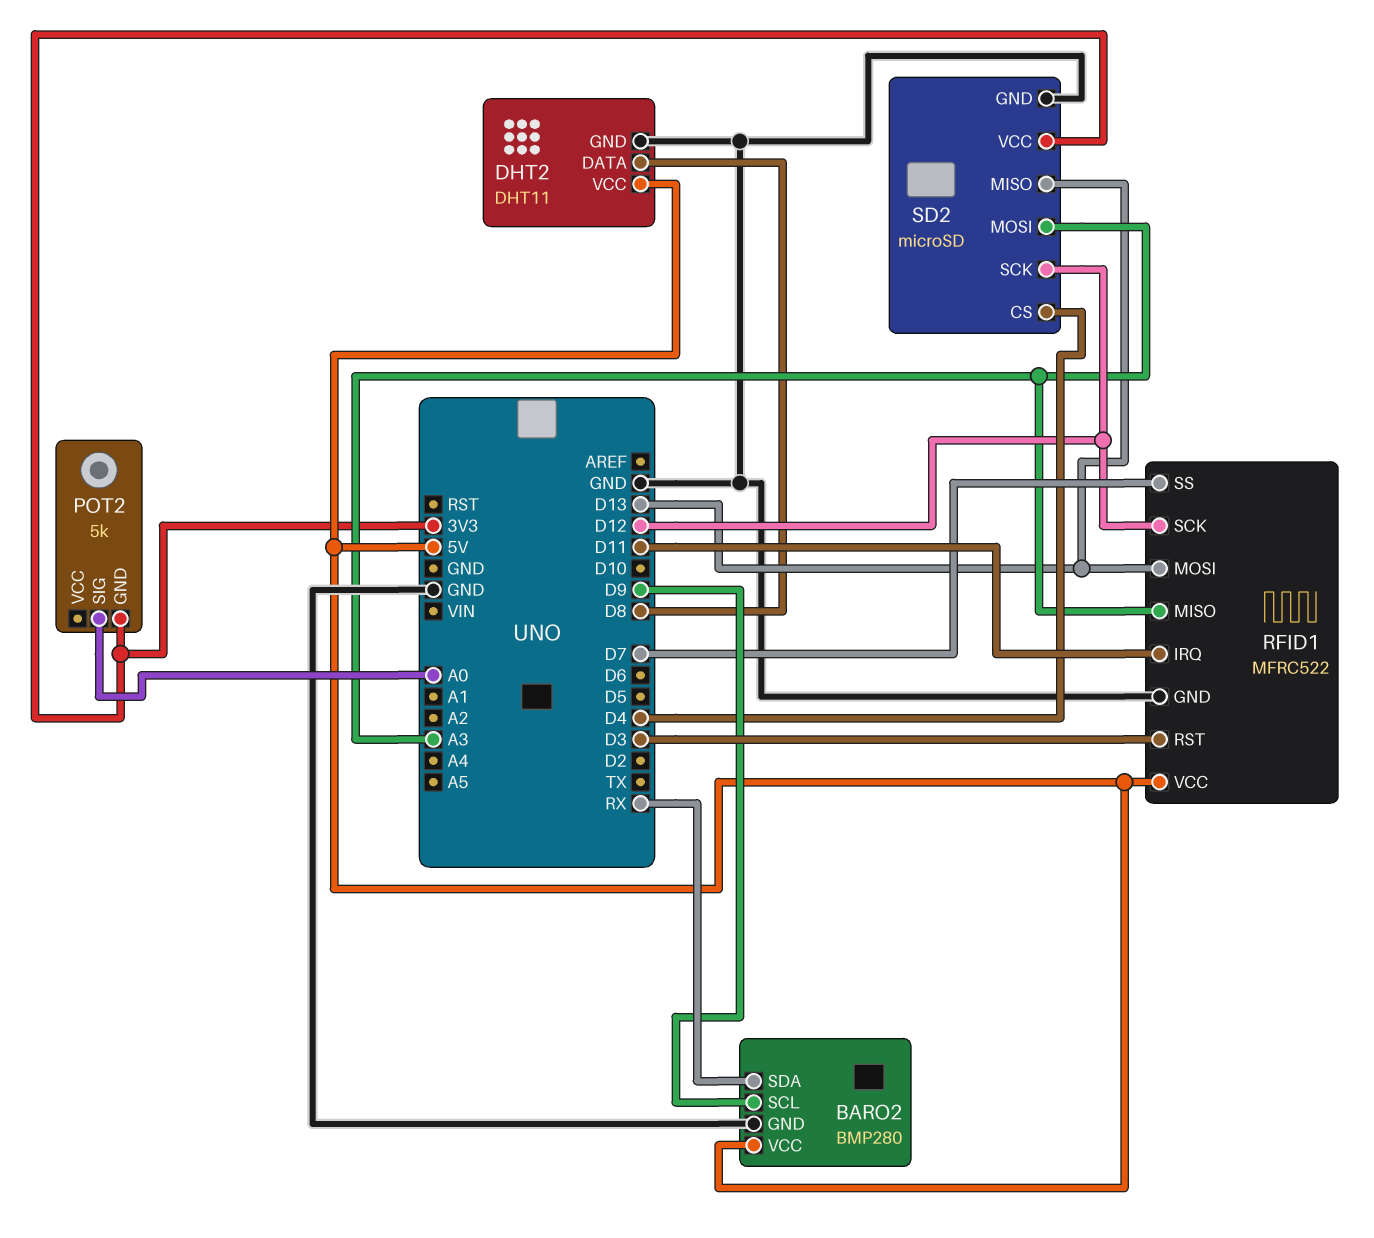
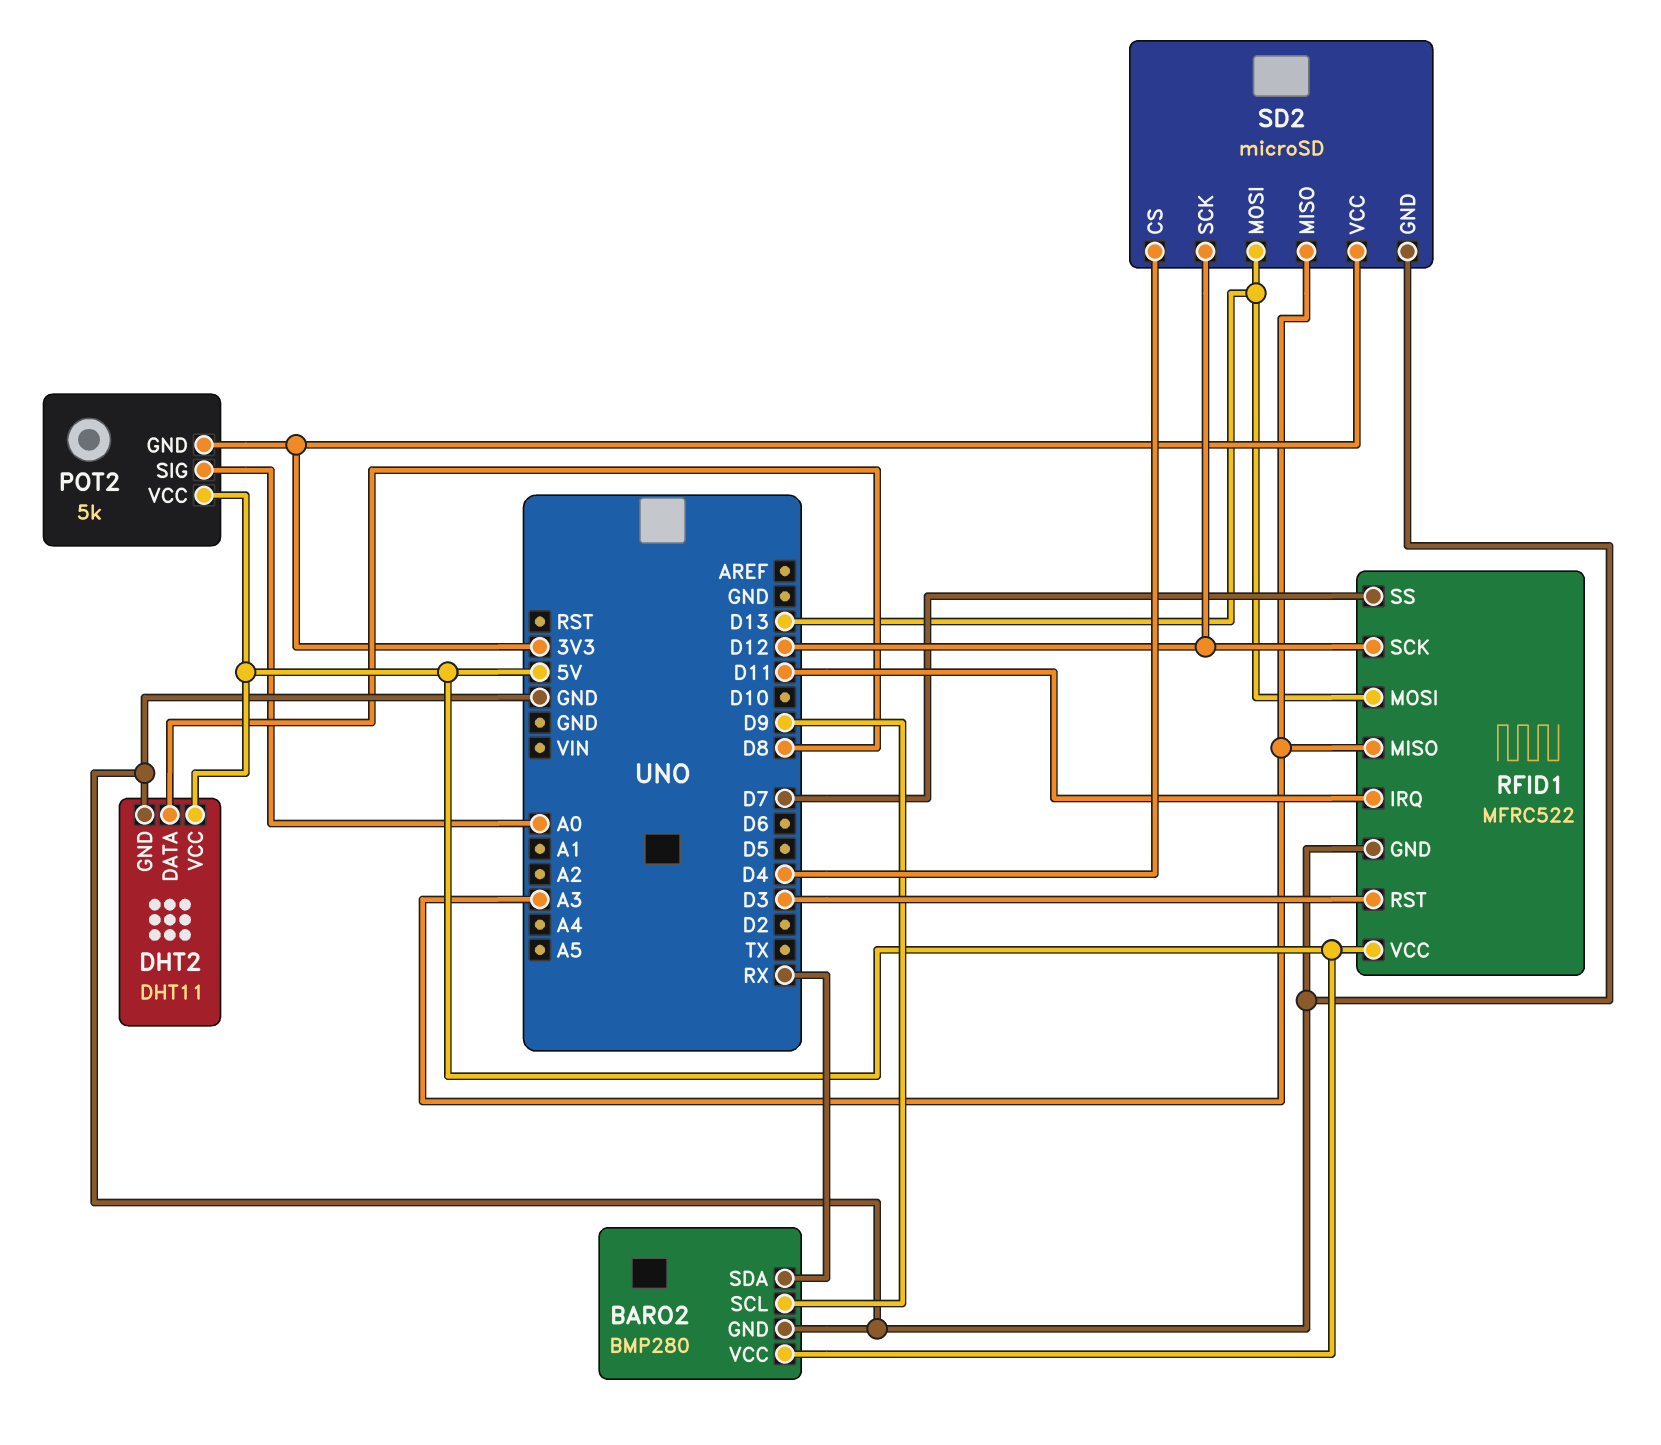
POT2 pin VCC: none -> 5V
SD2 pin MISO: D13 -> A3
SD2 pin MOSI: A3 -> D13

